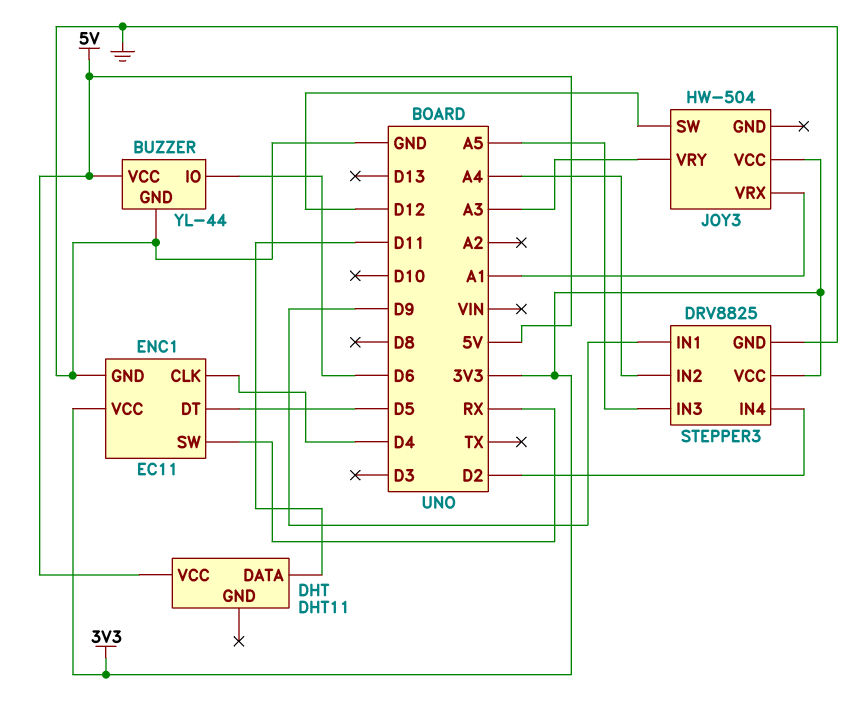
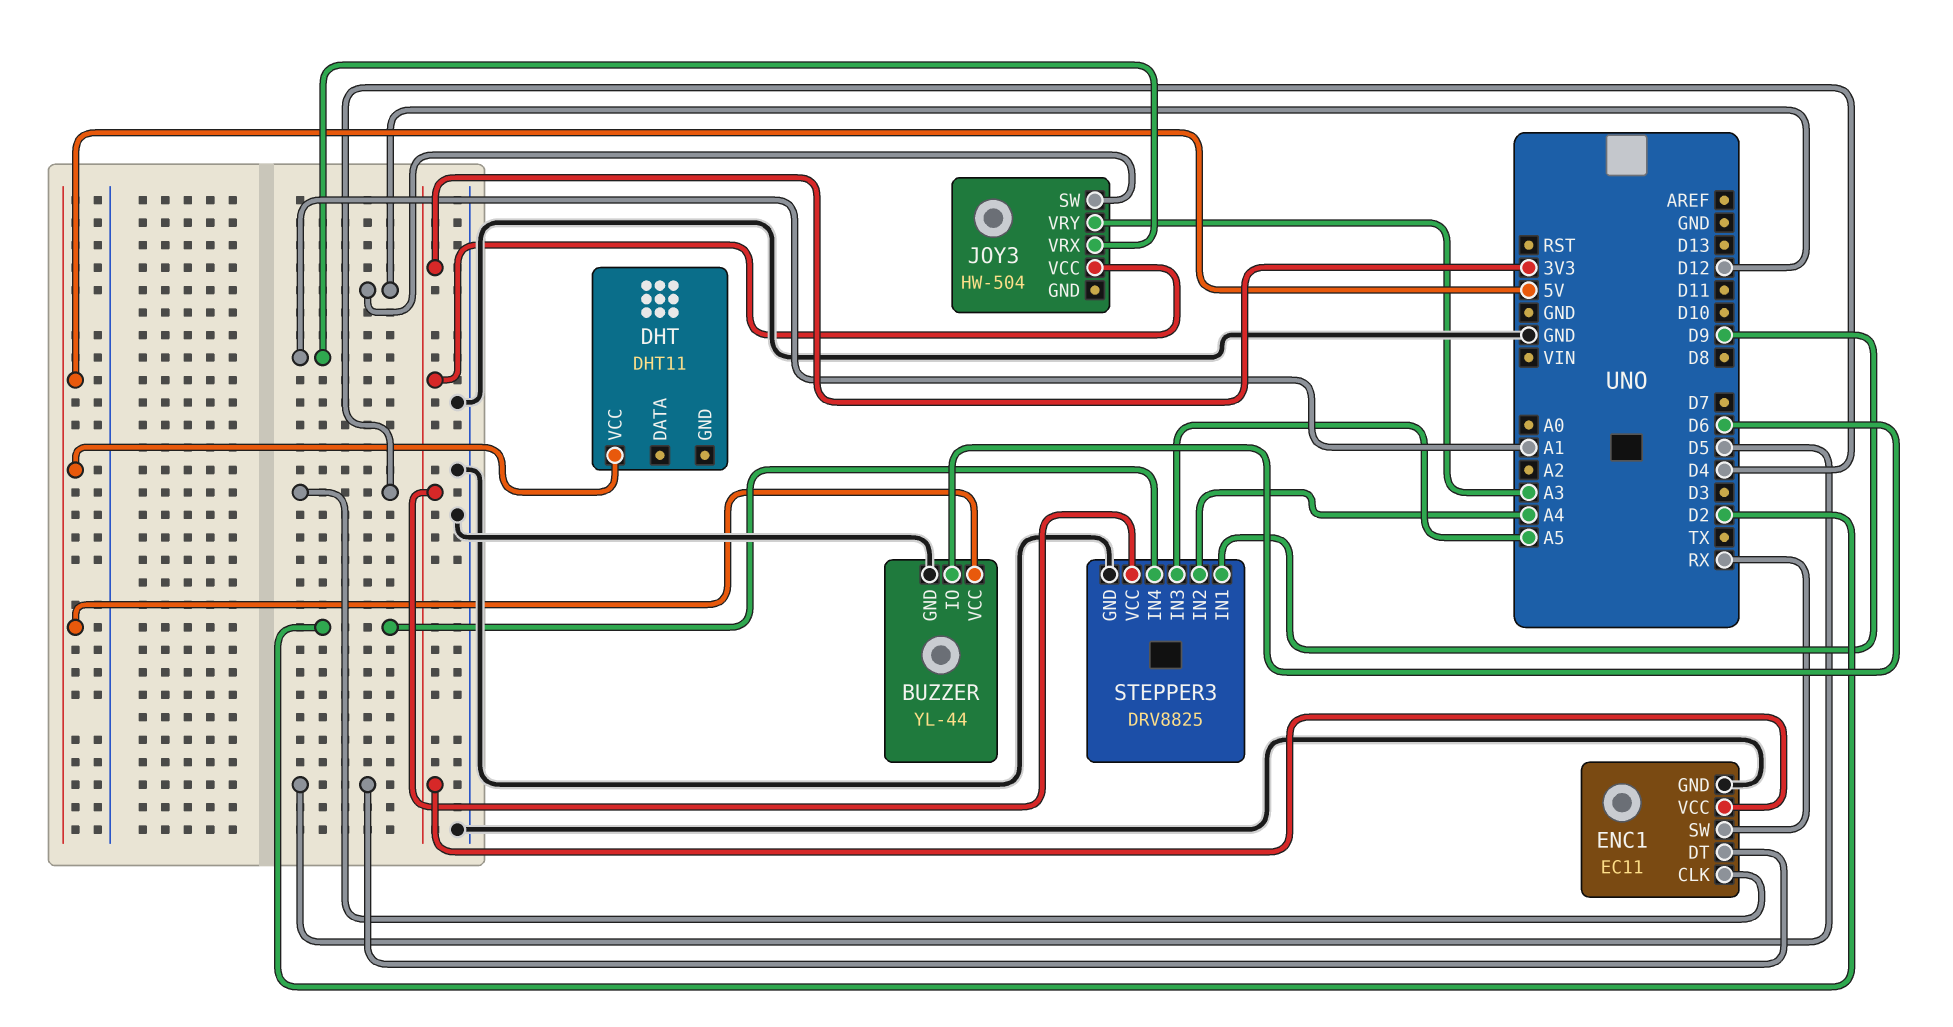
DHT pin DATA: D11 -> none

